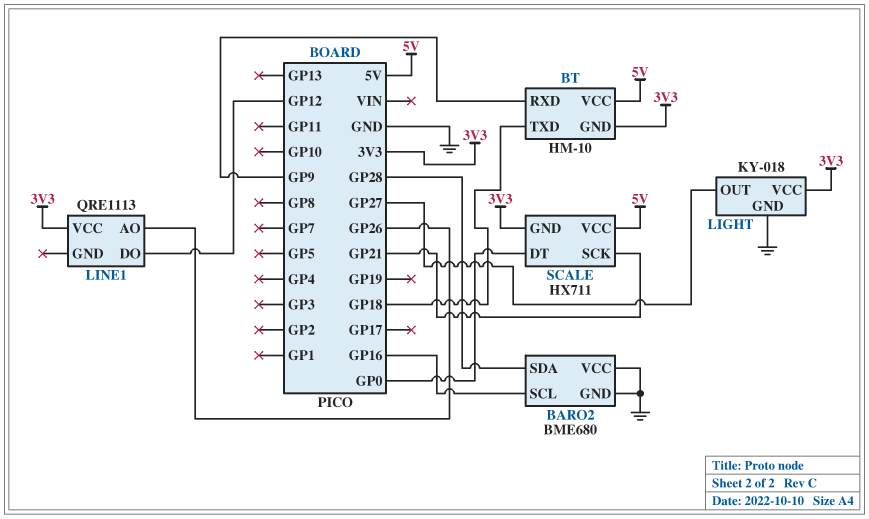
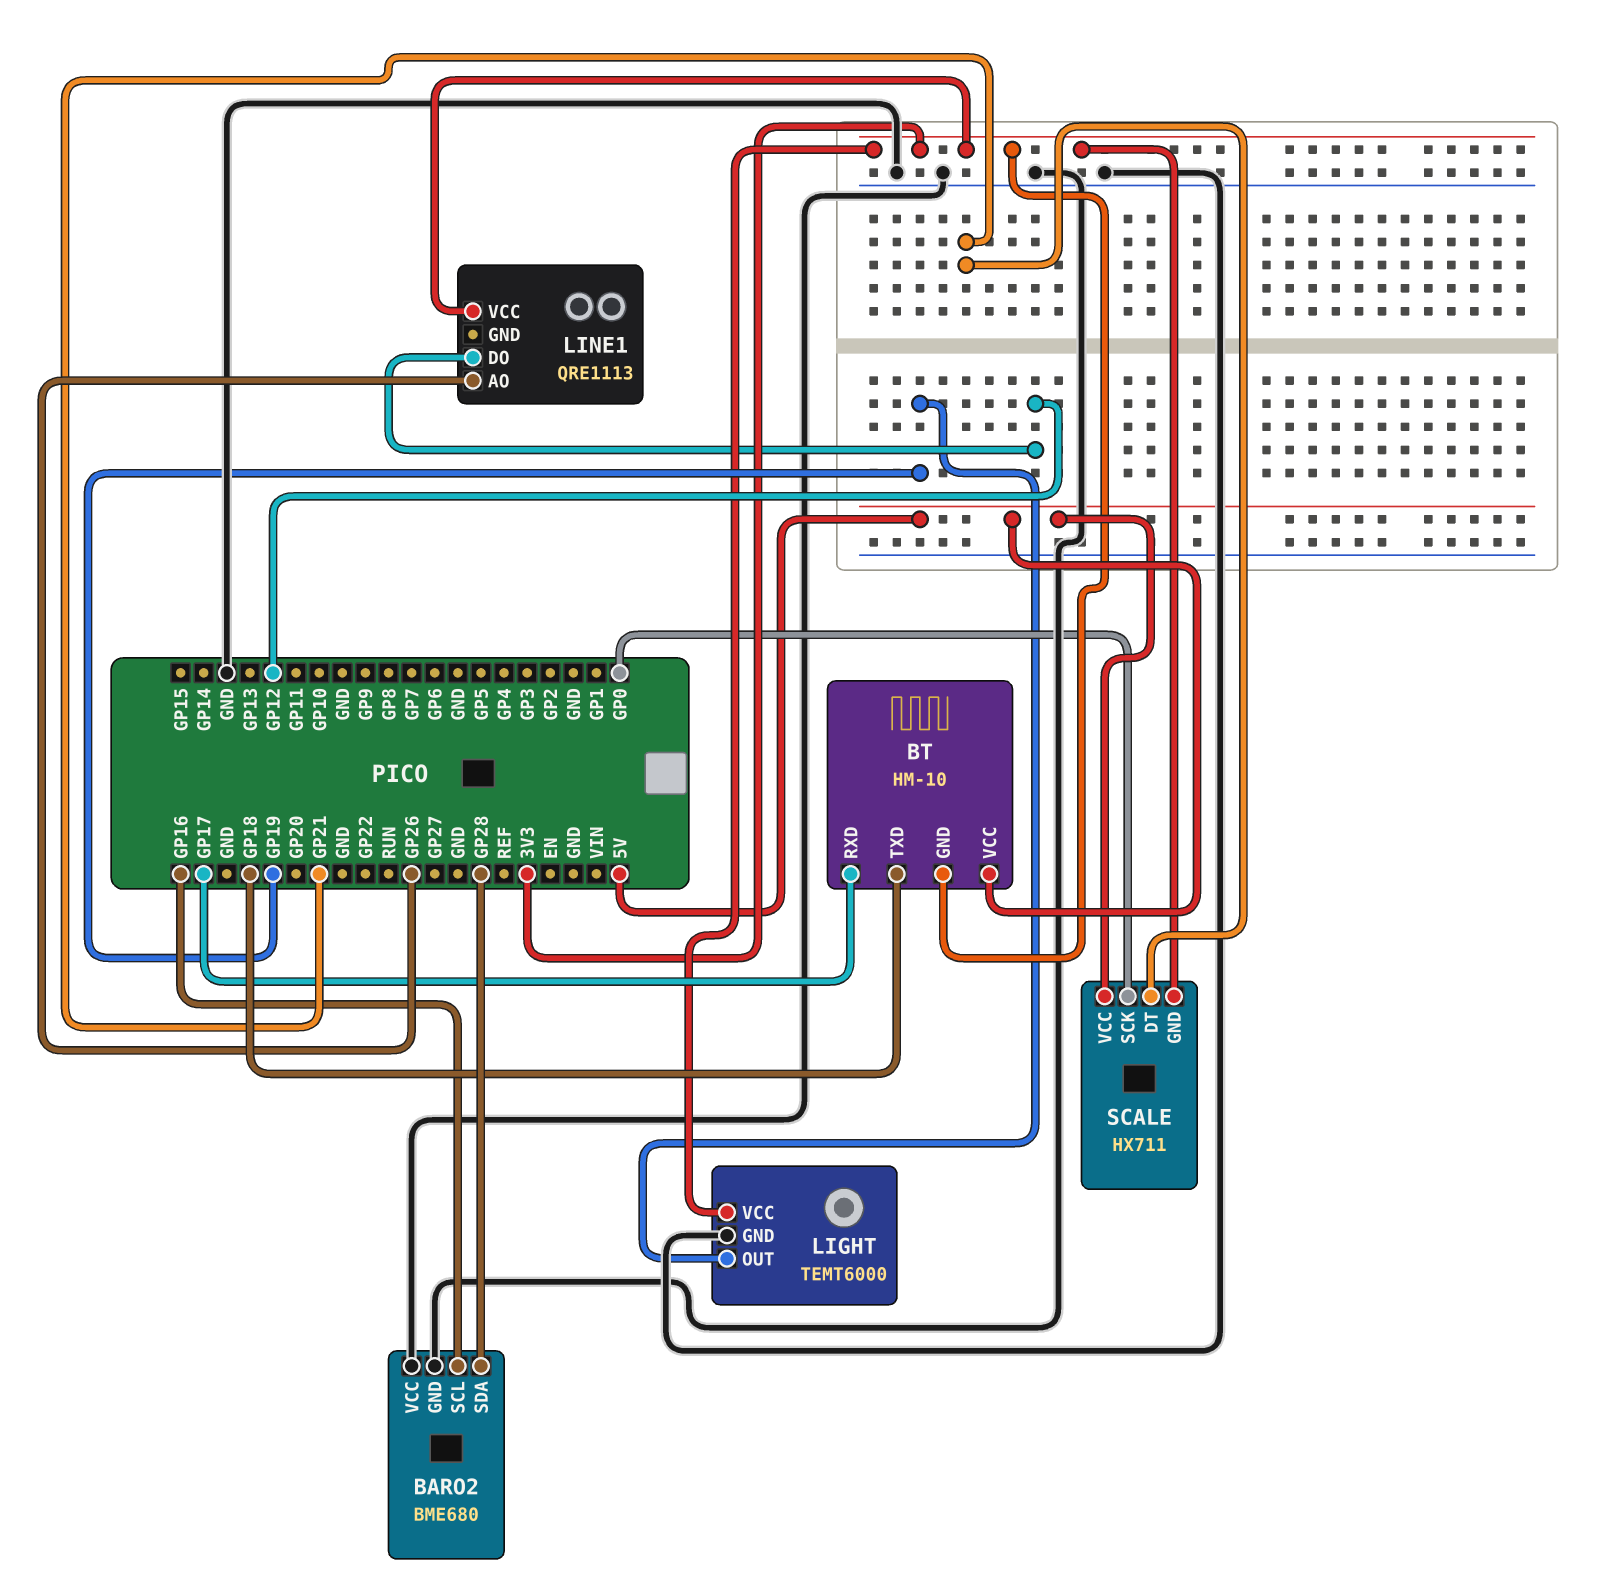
BT pin RXD: GP9 -> GP17
LIGHT: KY-018 -> TEMT6000
LIGHT pin OUT: GP27 -> GP19
SCALE pin DT: GP0 -> GP21
SCALE pin SCK: GP21 -> GP0

